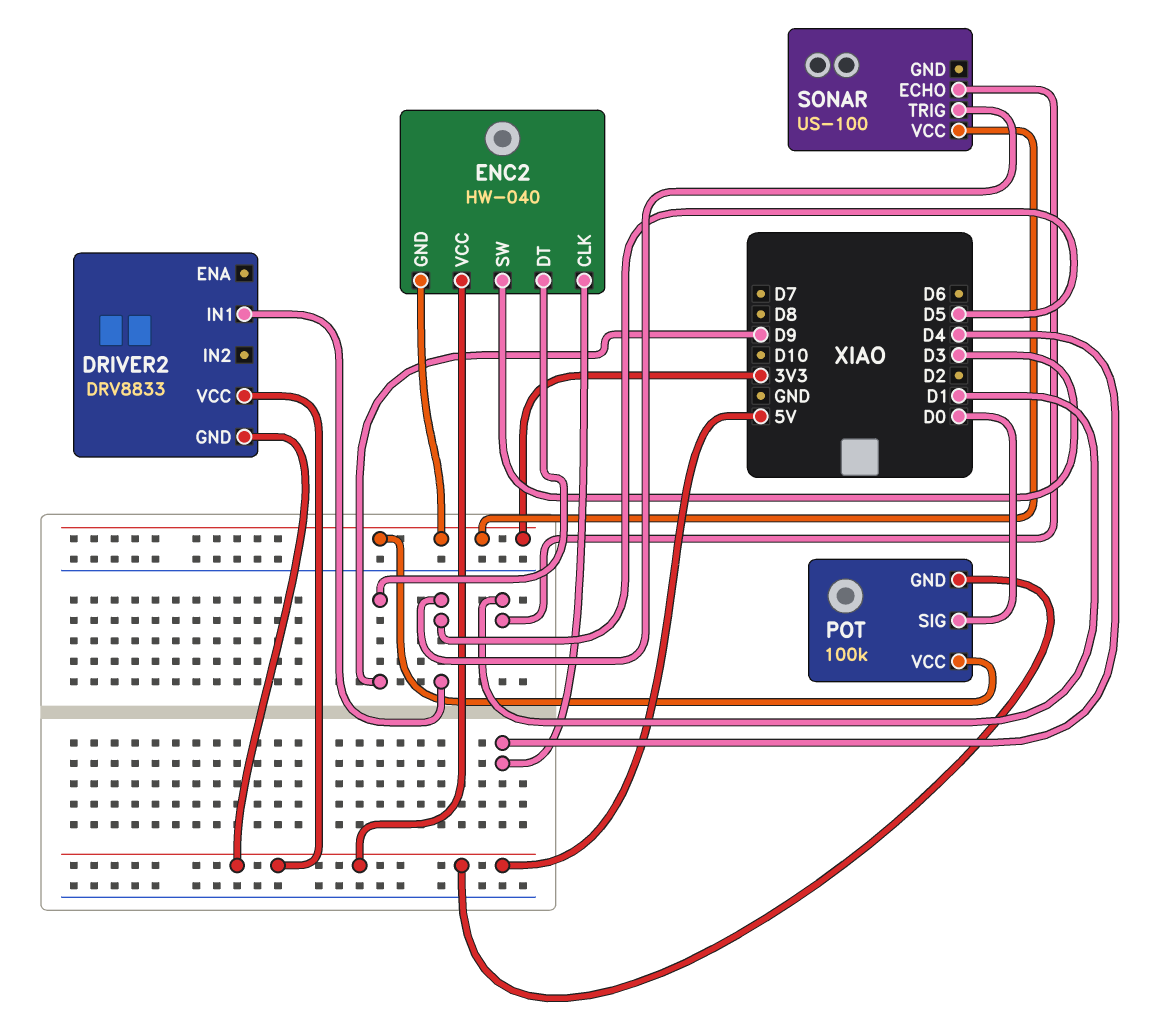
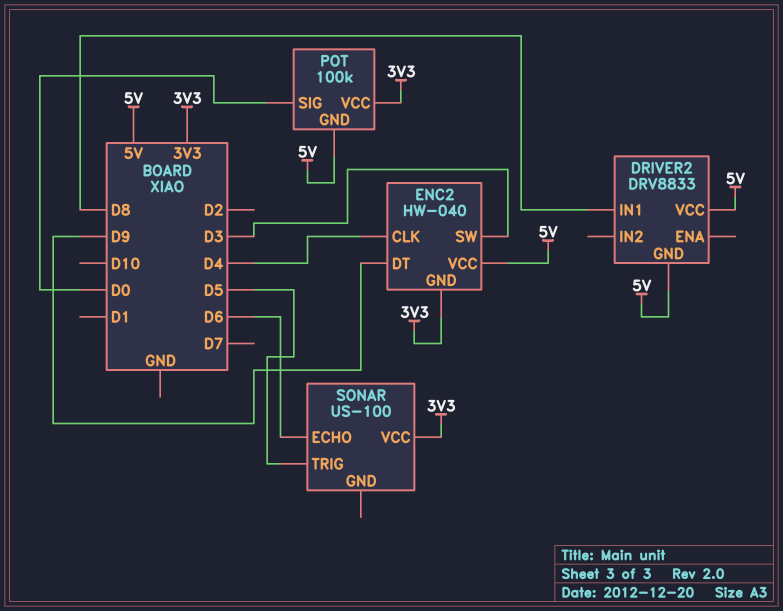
DRIVER2 pin IN1: D5 -> D8
SONAR pin ECHO: D1 -> D6

